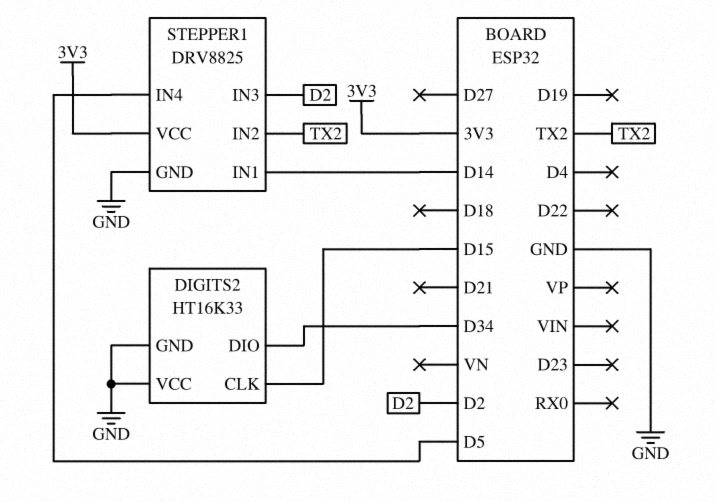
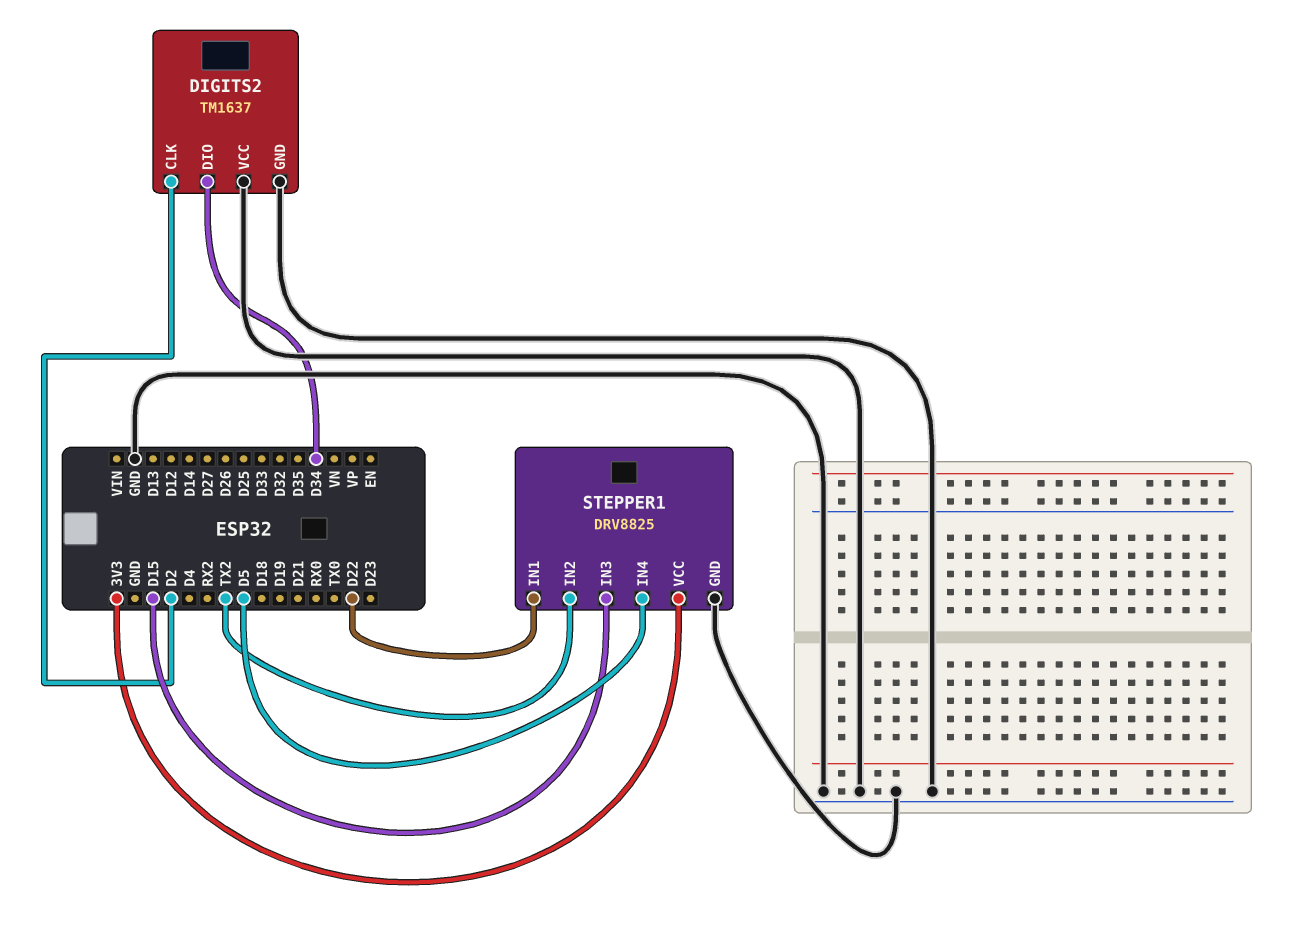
DIGITS2: HT16K33 -> TM1637
DIGITS2 pin CLK: D15 -> D2
STEPPER1 pin IN1: D14 -> D22
STEPPER1 pin IN3: D2 -> D15

